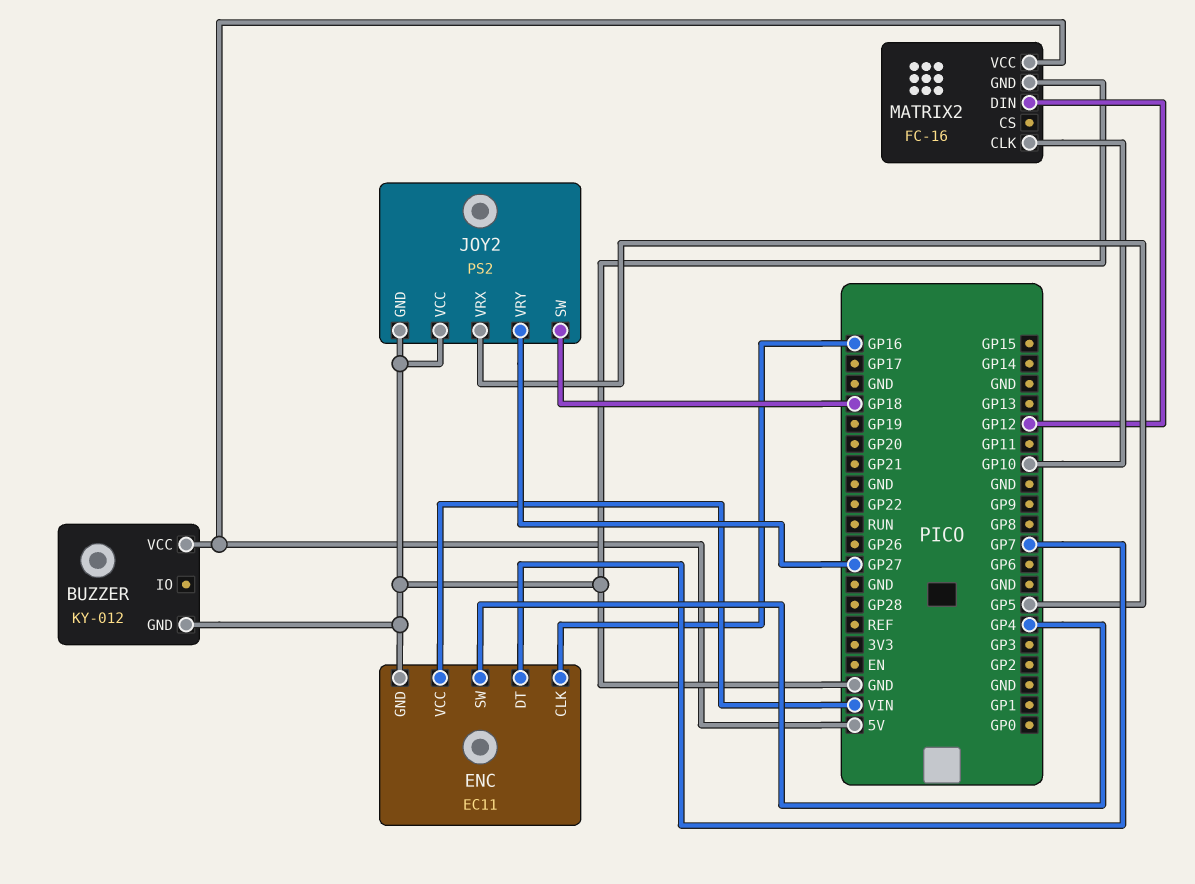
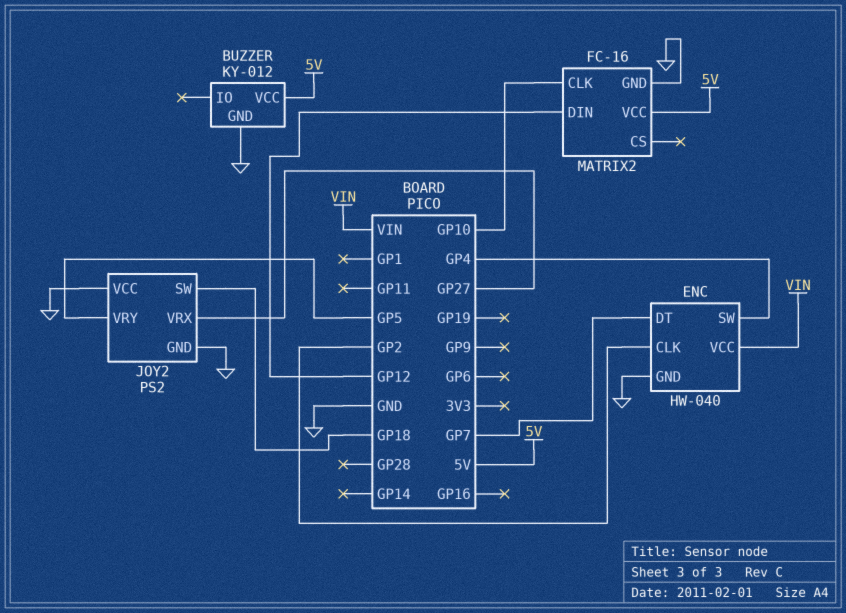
ENC: EC11 -> HW-040
ENC pin CLK: GP16 -> GP2
JOY2 pin VRX: GP5 -> GP27
JOY2 pin VRY: GP27 -> GP5

